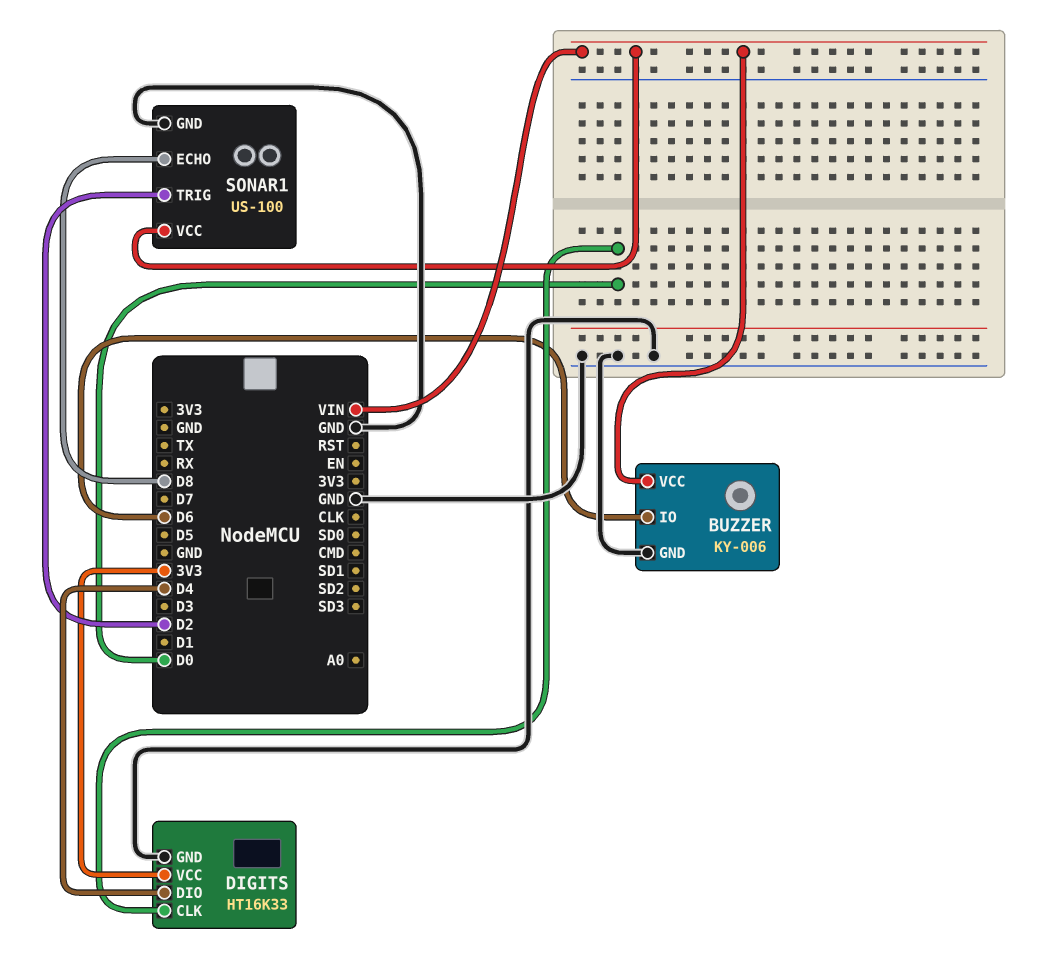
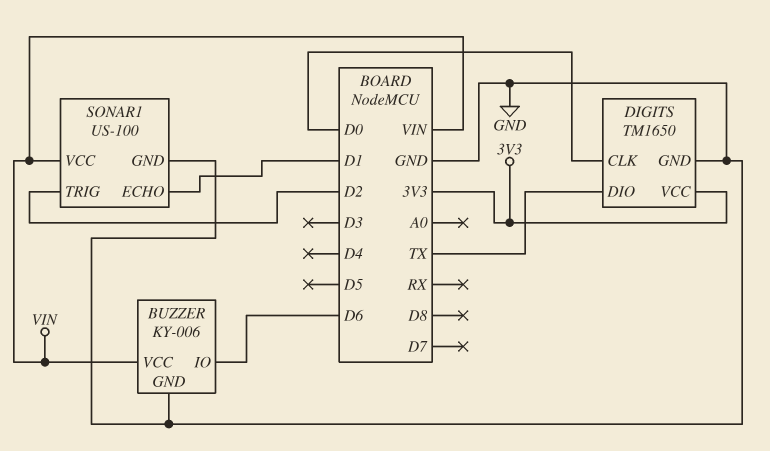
DIGITS: HT16K33 -> TM1650
DIGITS pin DIO: D4 -> TX
SONAR1 pin ECHO: D8 -> D1

